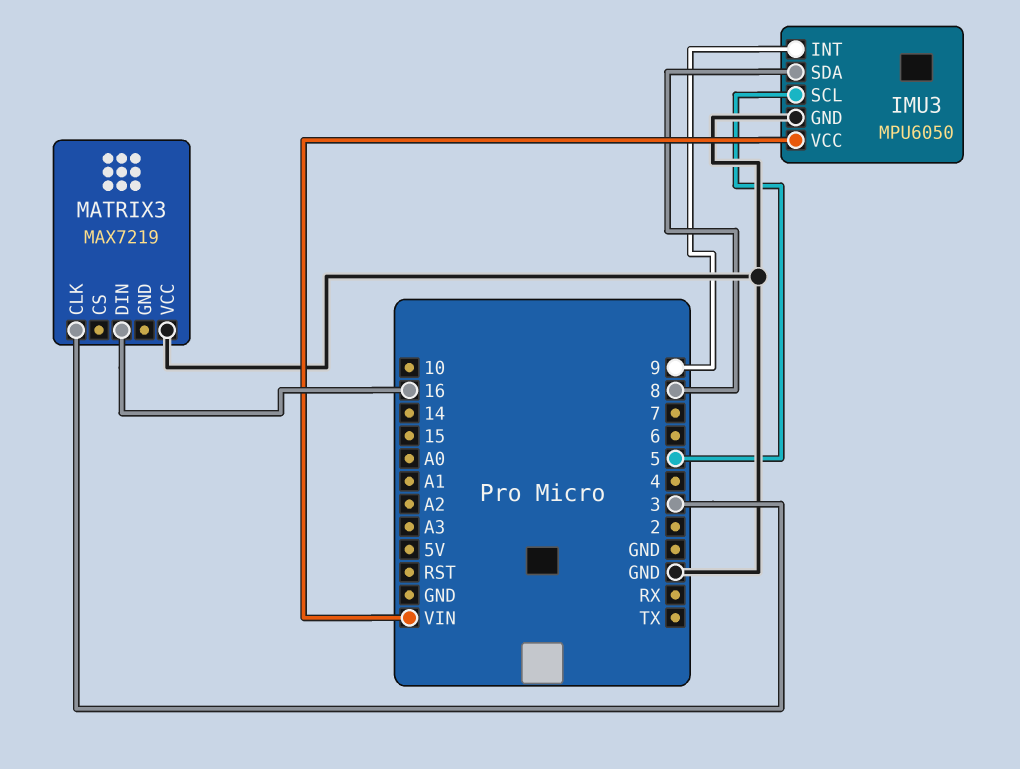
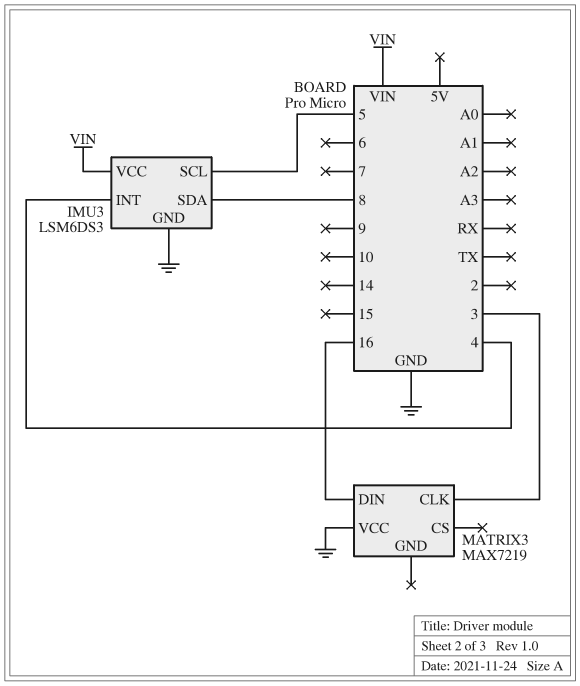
IMU3: MPU6050 -> LSM6DS3
IMU3 pin INT: 9 -> 4

